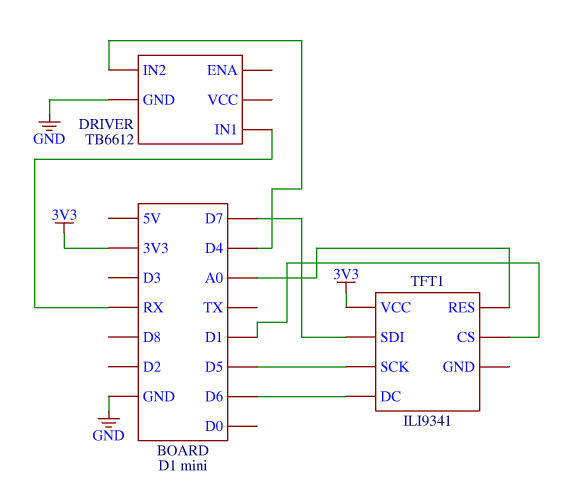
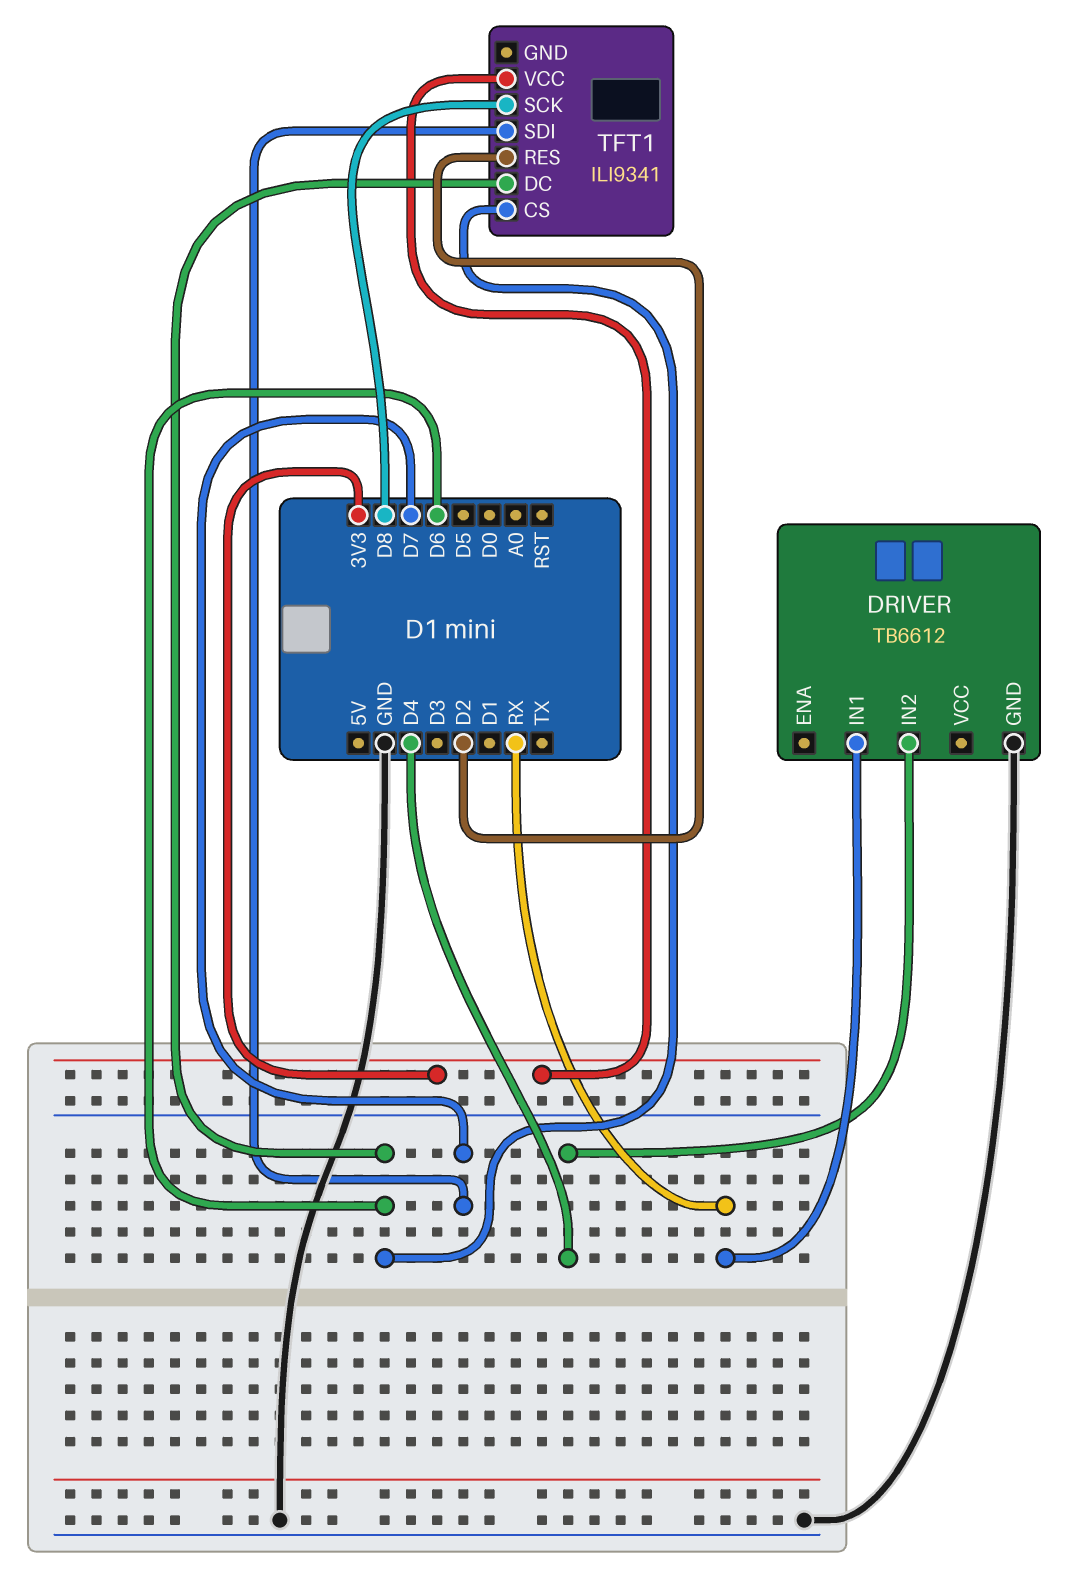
TFT1 pin CS: D1 -> D6
TFT1 pin RES: A0 -> D2
TFT1 pin SCK: D5 -> D8

